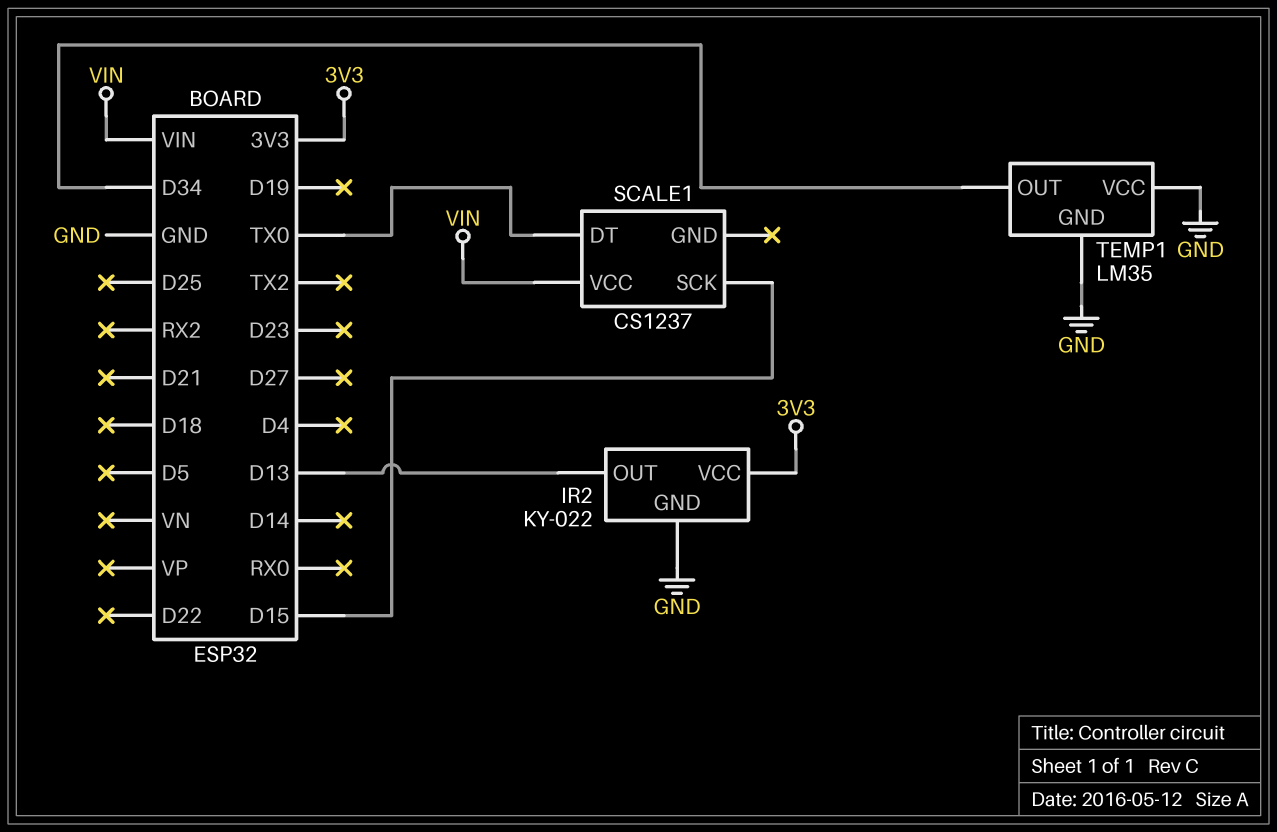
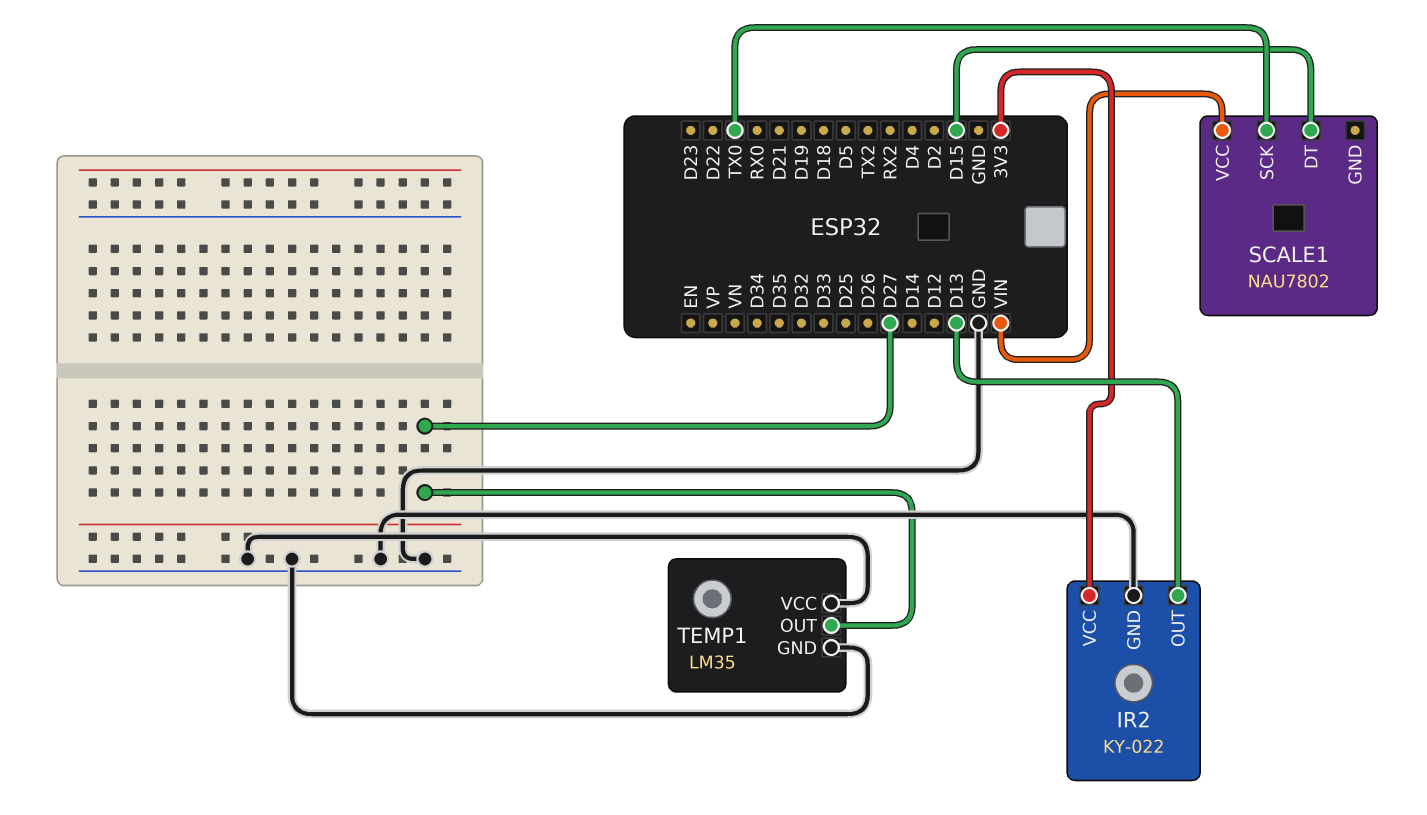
SCALE1: CS1237 -> NAU7802
SCALE1 pin DT: TX0 -> D15
SCALE1 pin SCK: D15 -> TX0
TEMP1 pin OUT: D34 -> D27

